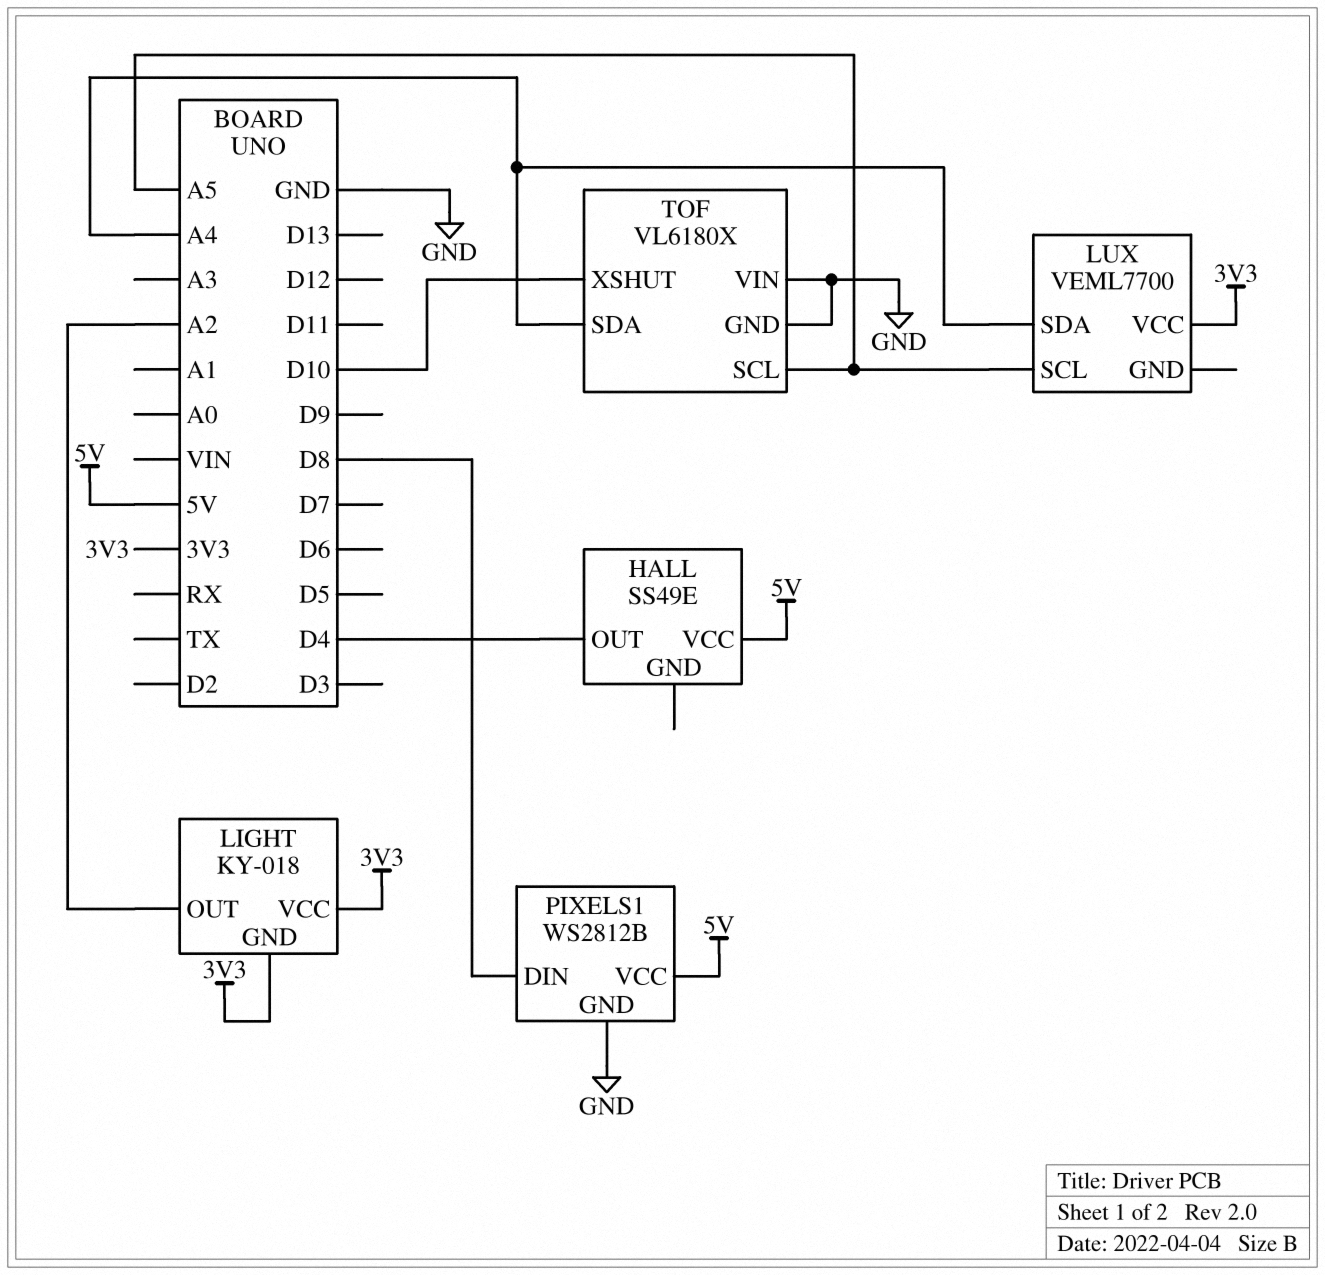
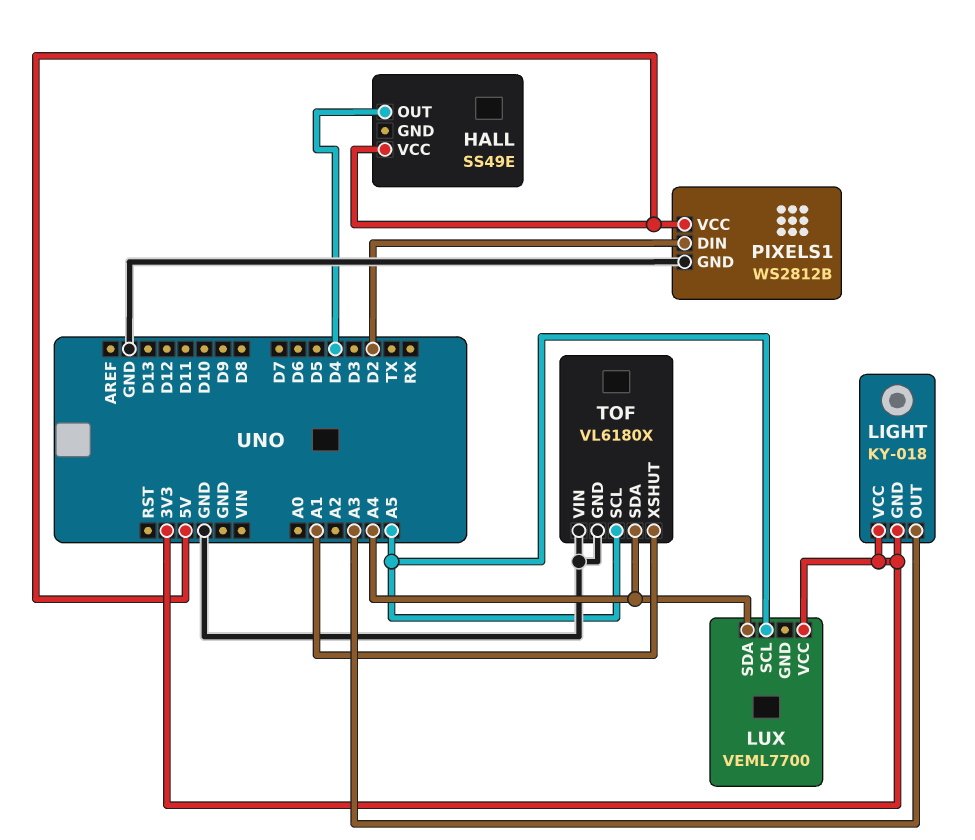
LIGHT pin OUT: A2 -> A3
PIXELS1 pin DIN: D8 -> D2
TOF pin XSHUT: D10 -> A1

